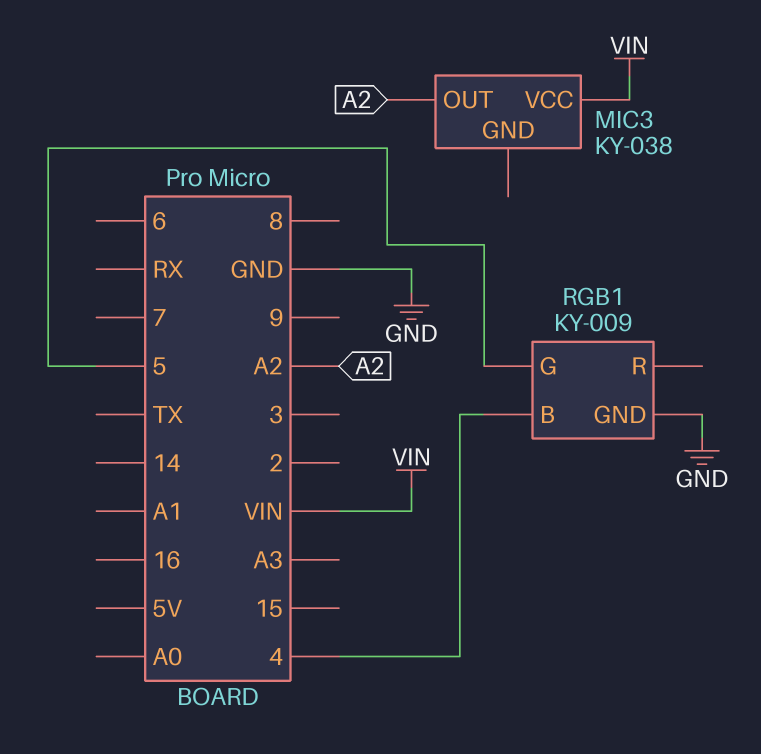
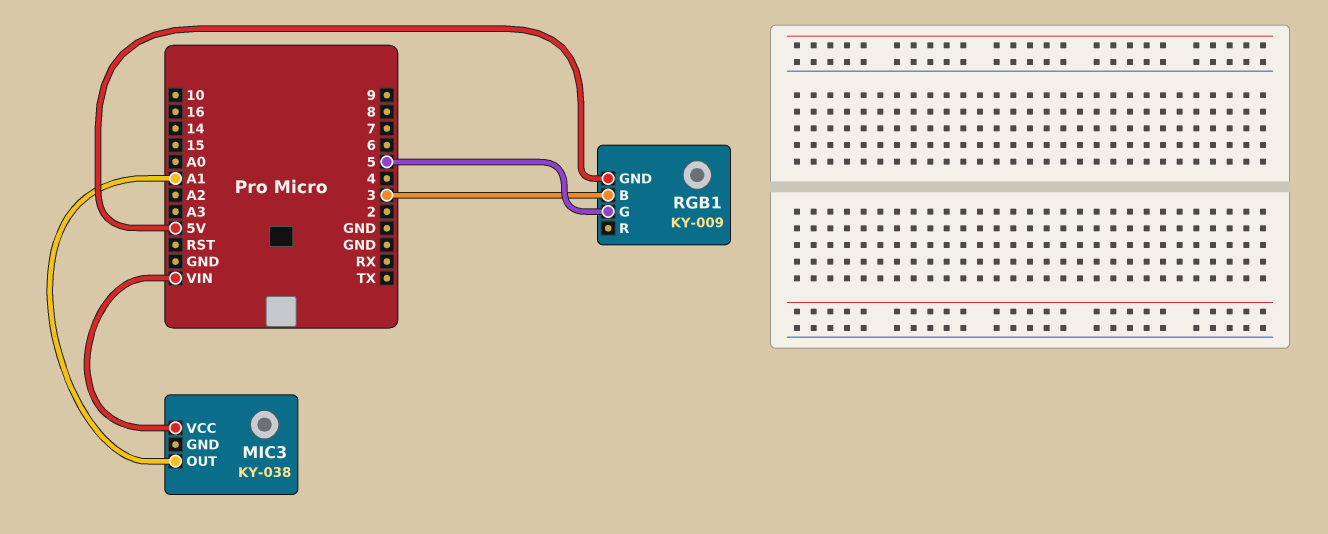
MIC3 pin OUT: A2 -> A1
RGB1 pin B: 4 -> 3
RGB1 pin GND: GND -> 5V

